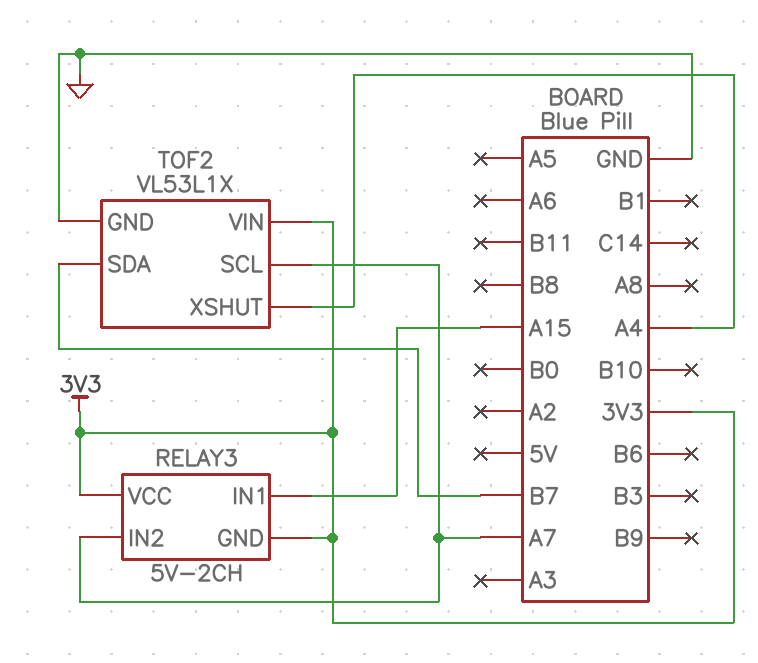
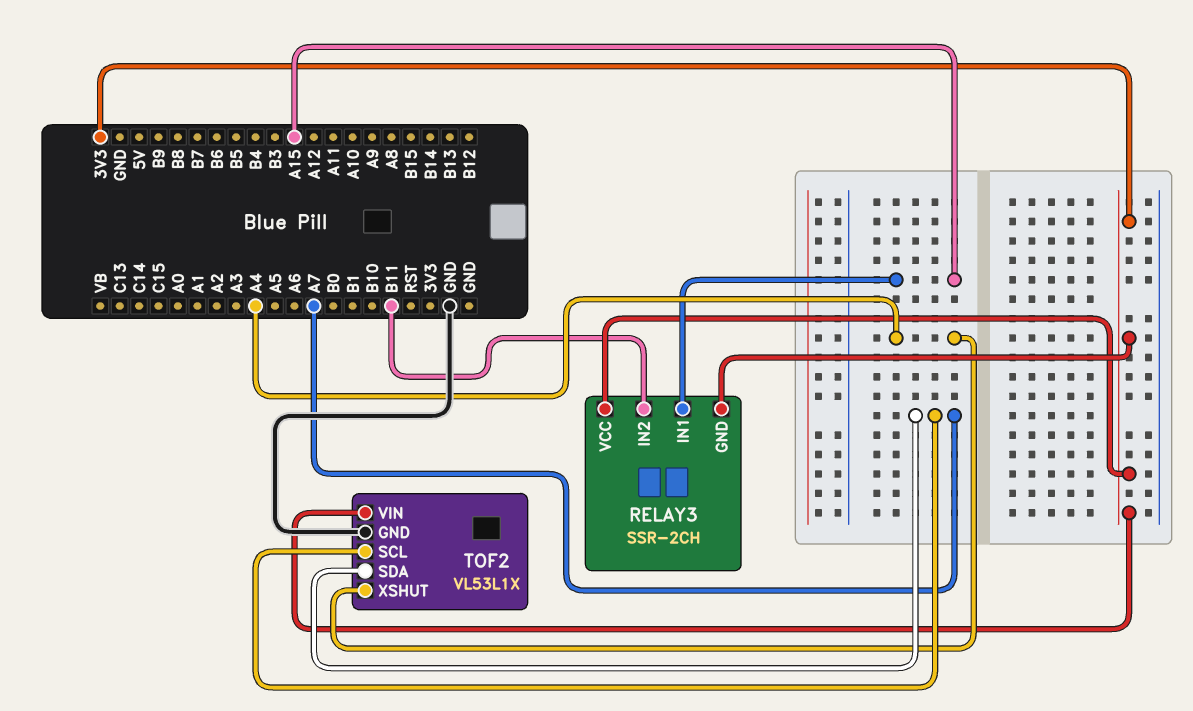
RELAY3: 5V-2CH -> SSR-2CH
RELAY3 pin IN2: A7 -> B11
TOF2 pin SDA: B7 -> A7

